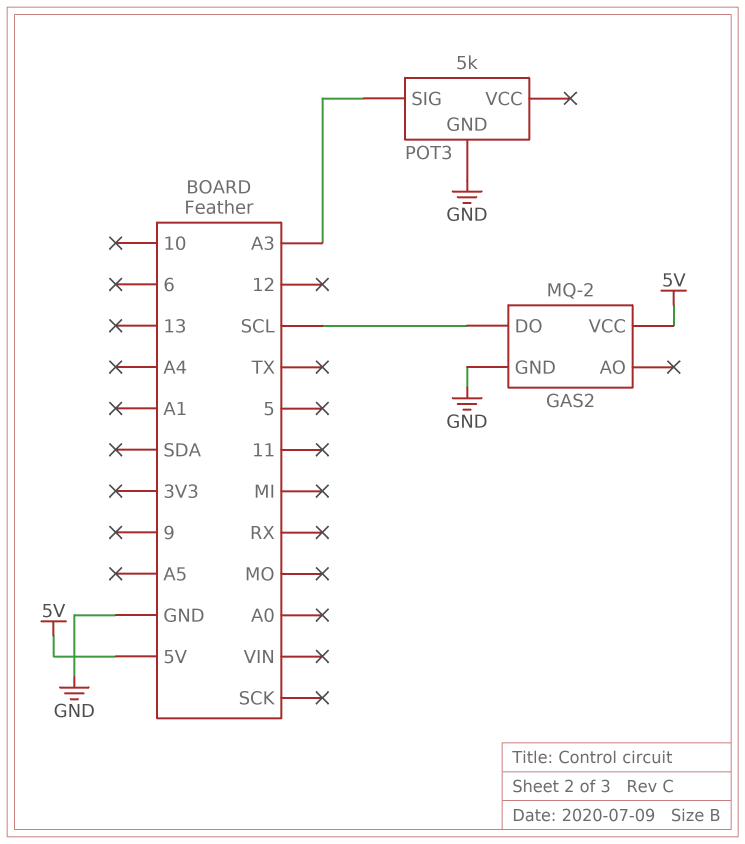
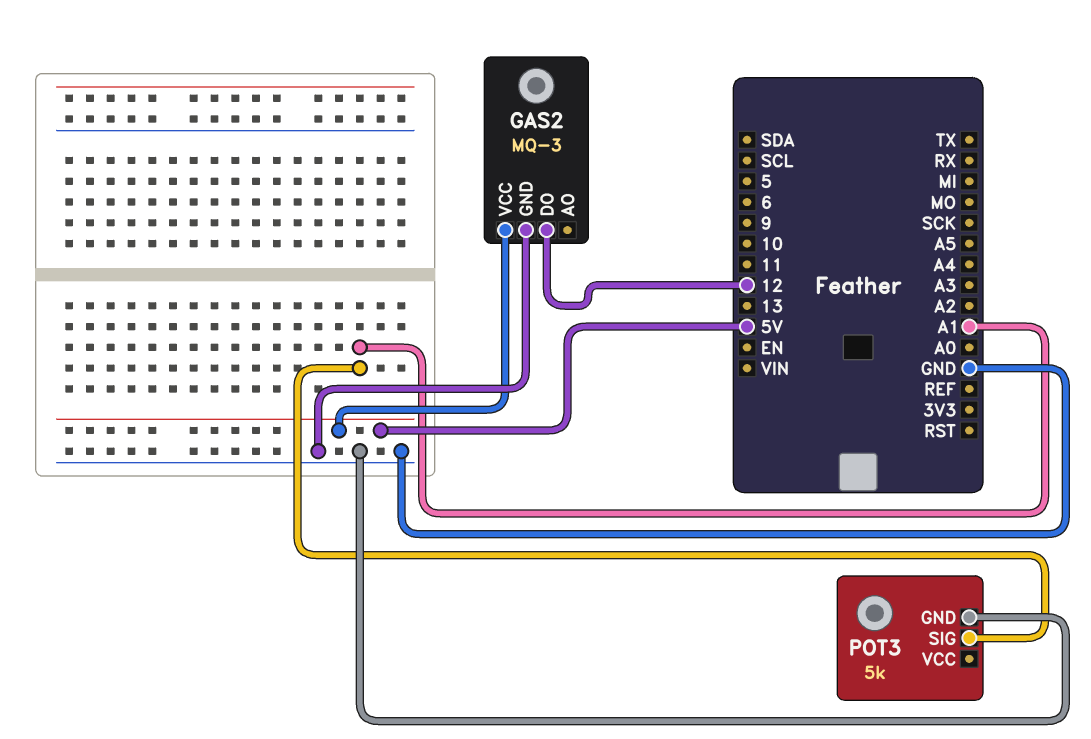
GAS2: MQ-2 -> MQ-3
GAS2 pin DO: SCL -> 12
POT3 pin SIG: A3 -> A1

